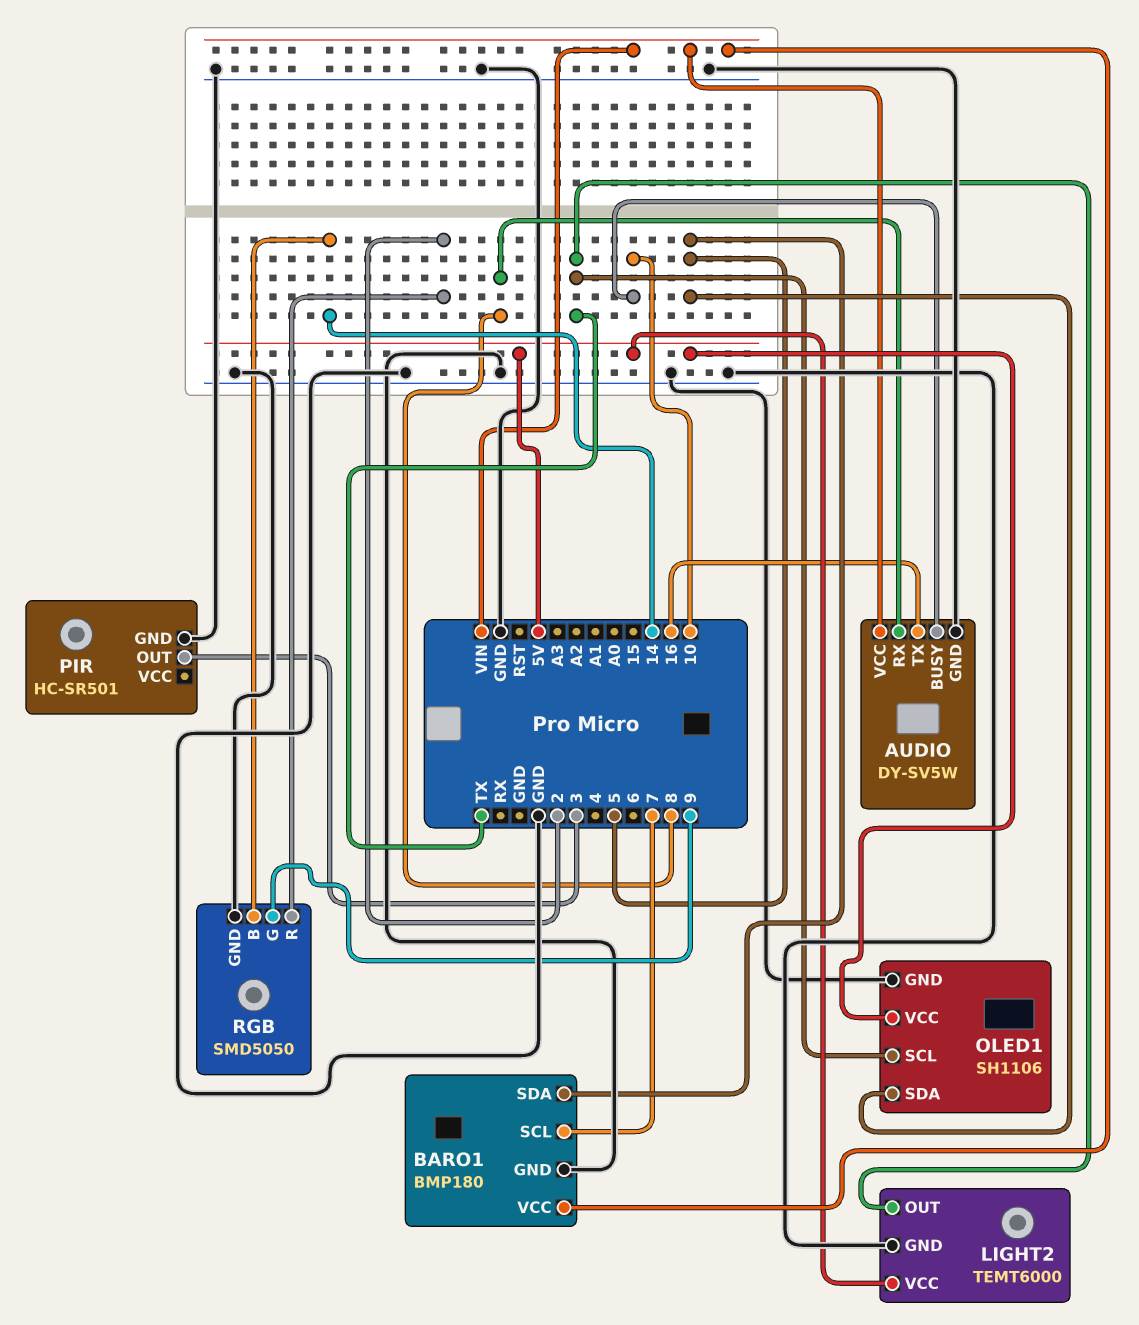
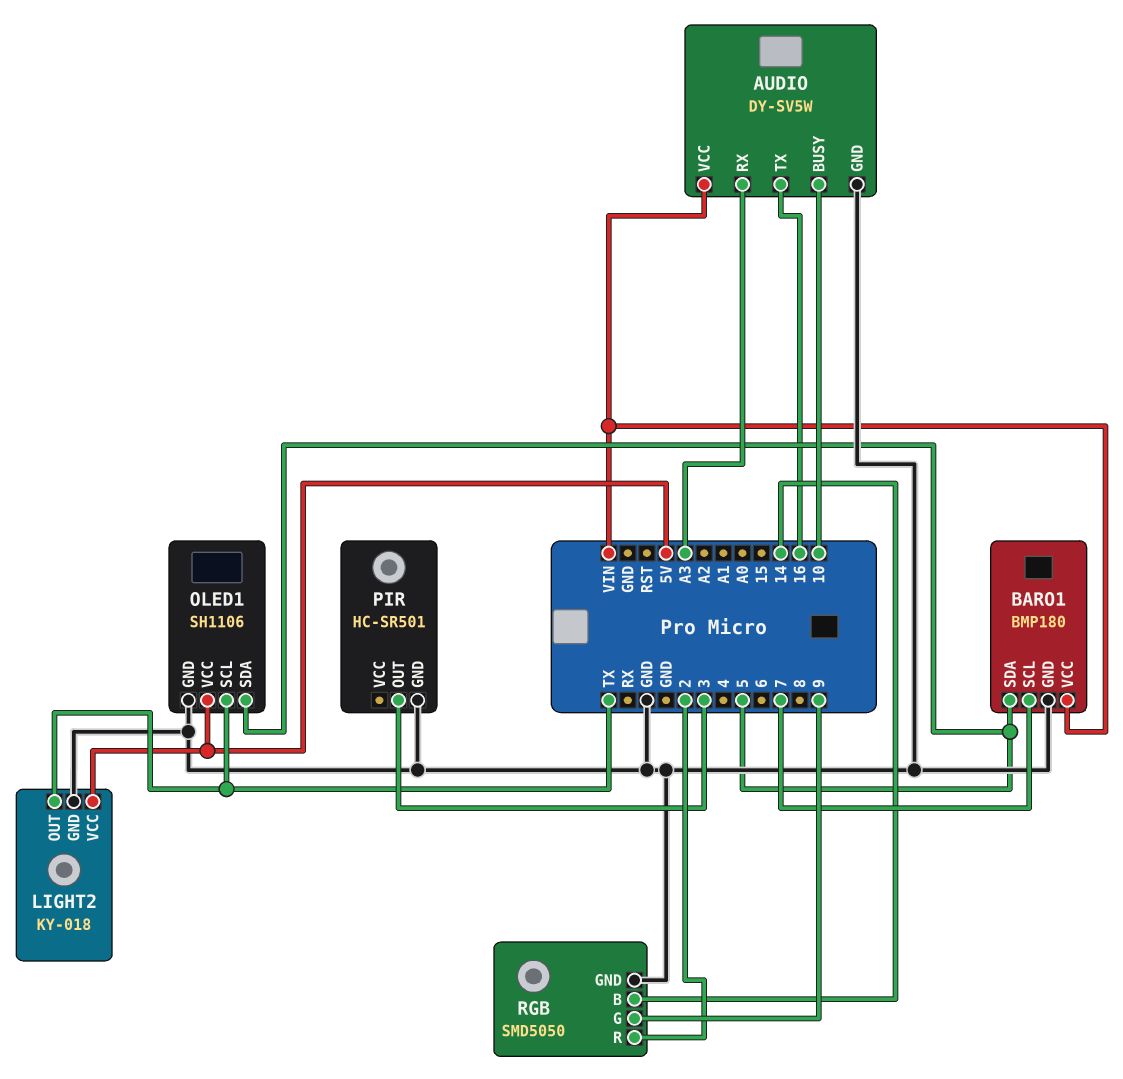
AUDIO pin RX: 8 -> A3
LIGHT2: TEMT6000 -> KY-018

